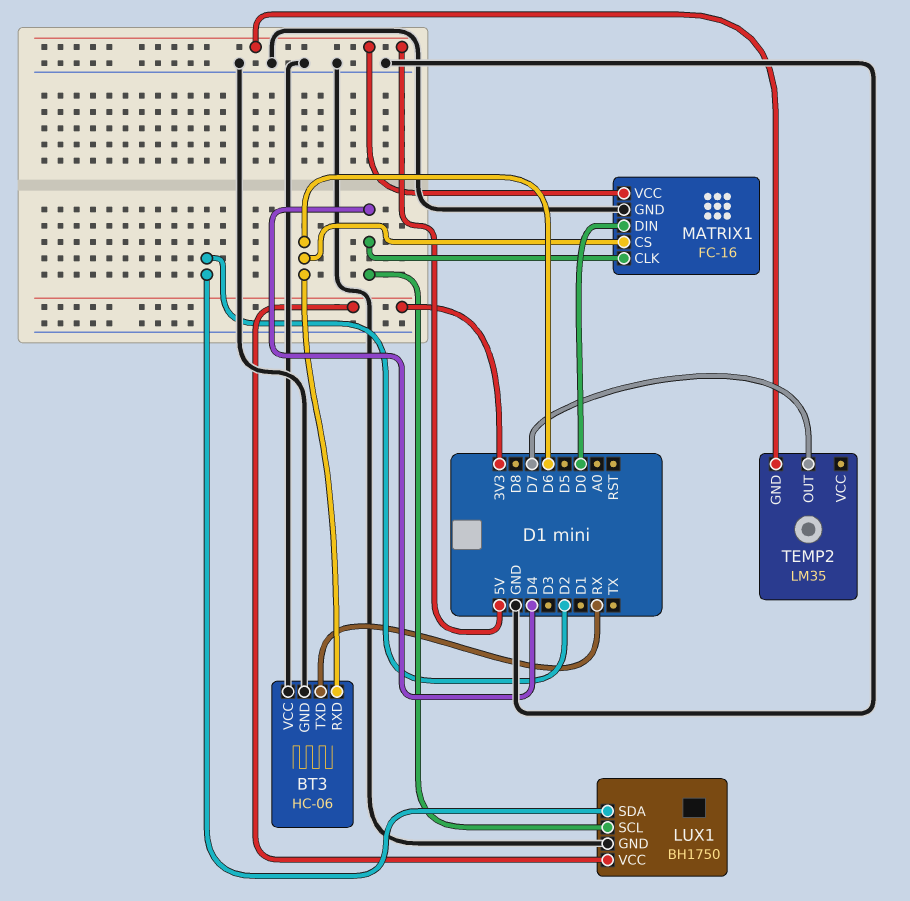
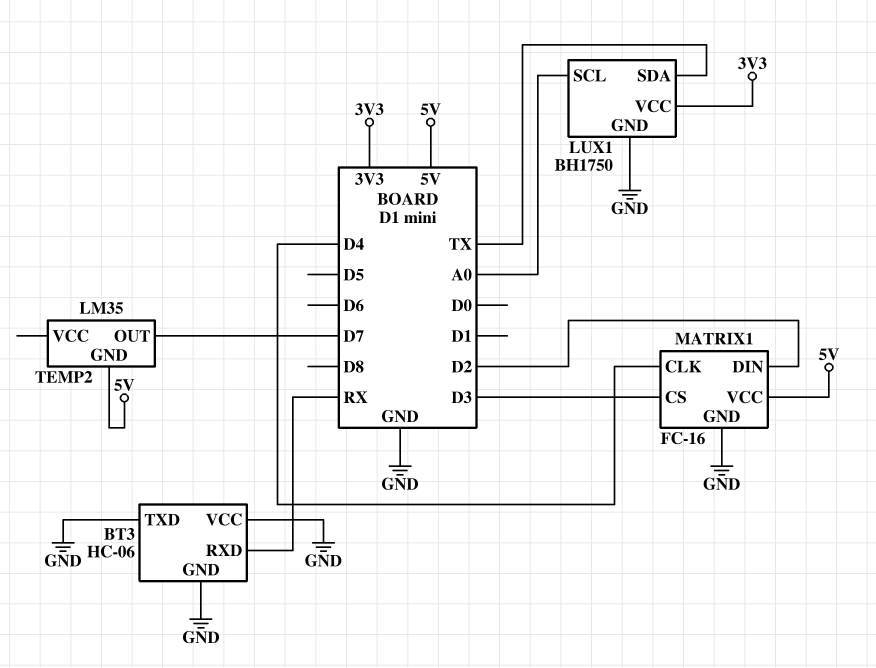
BT3 pin RXD: D6 -> RX
BT3 pin TXD: RX -> GND
LUX1 pin SCL: D4 -> A0
LUX1 pin SDA: D2 -> TX
MATRIX1 pin CS: D6 -> D3
MATRIX1 pin DIN: D0 -> D2

